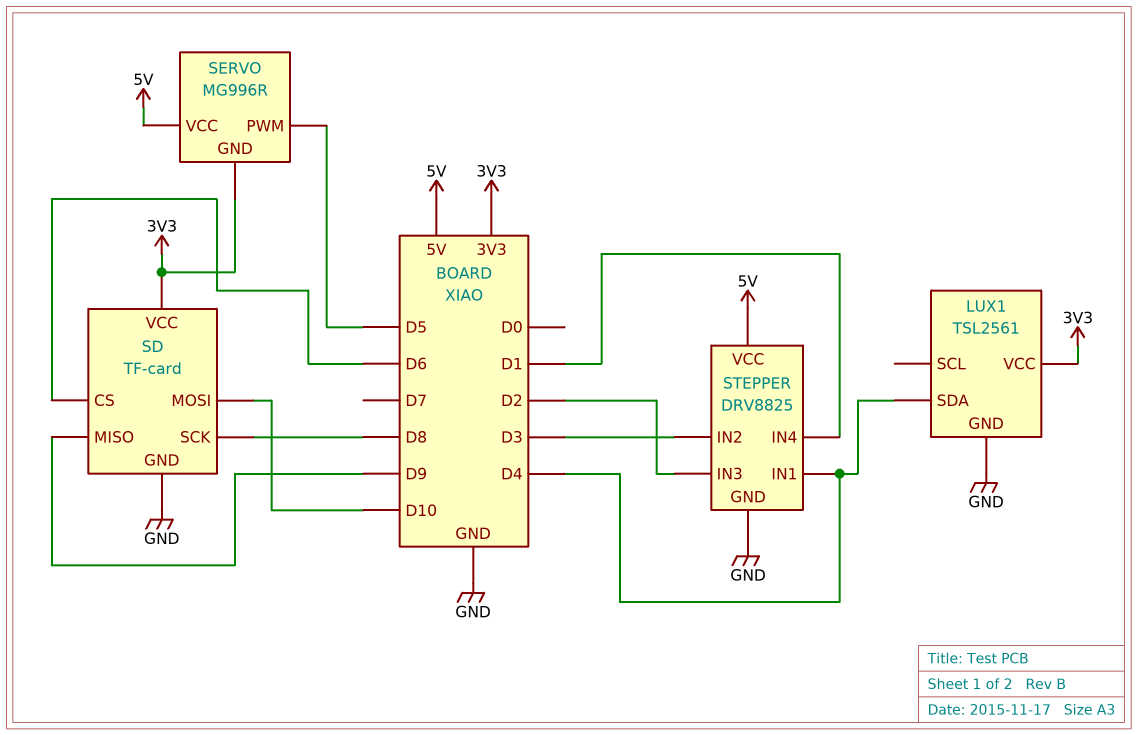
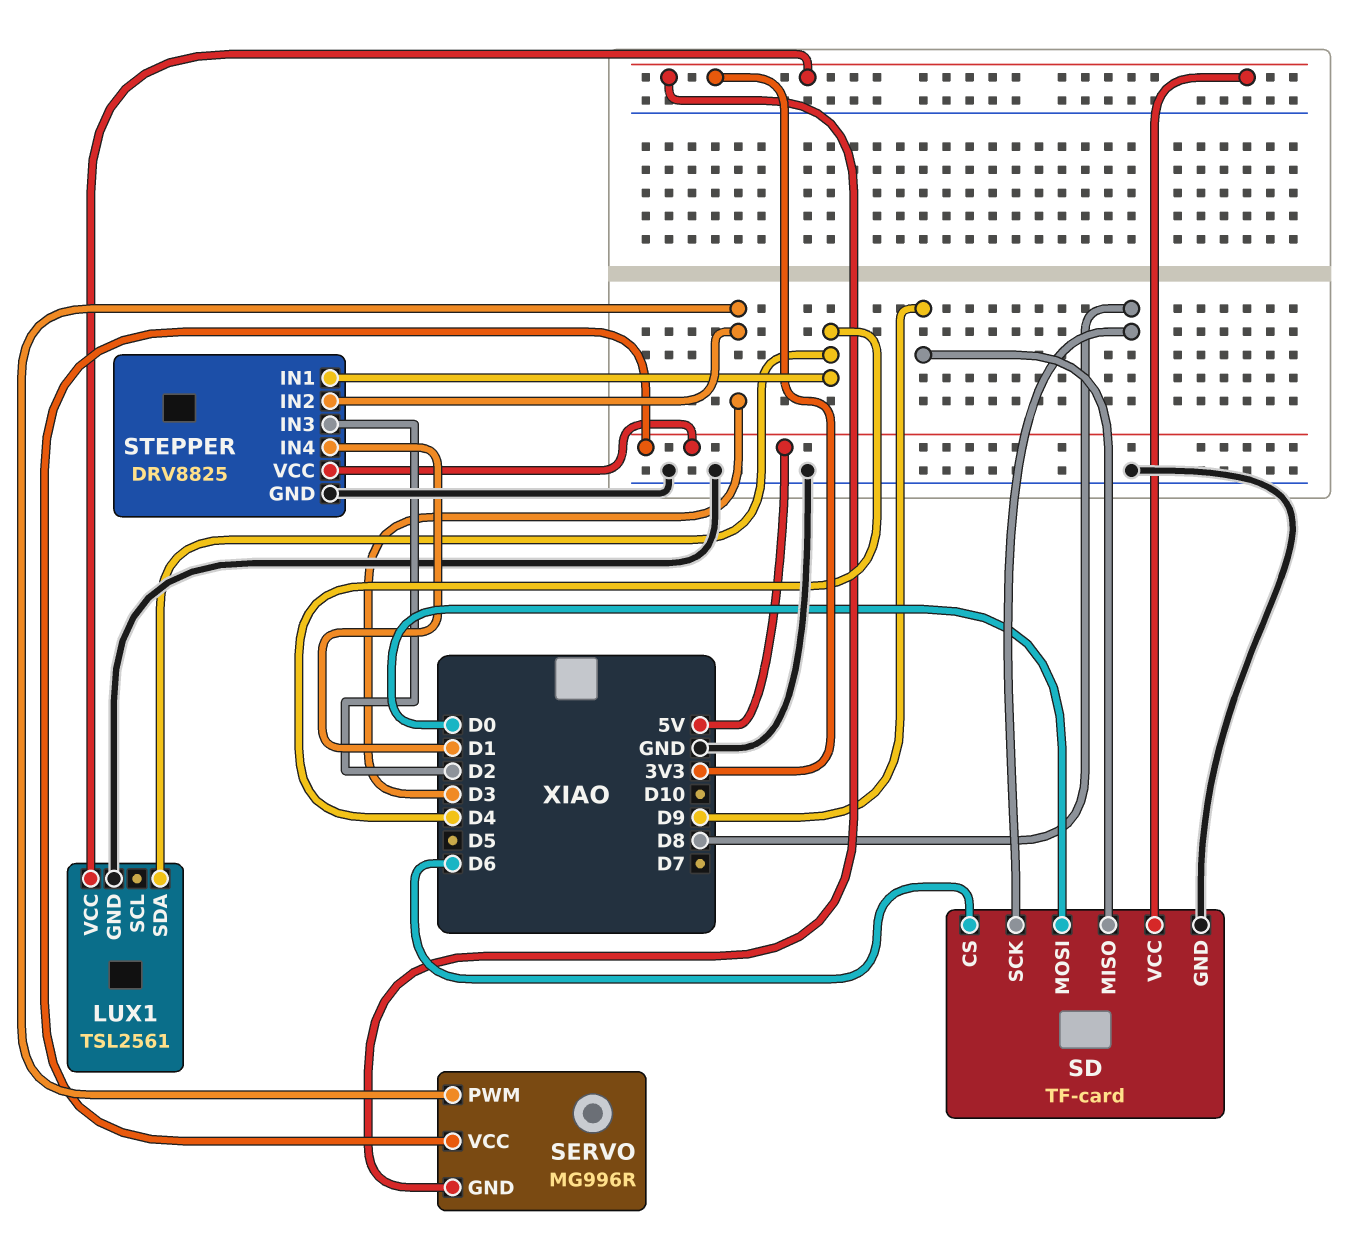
SD pin MOSI: D10 -> D0
SERVO pin PWM: D5 -> D3

